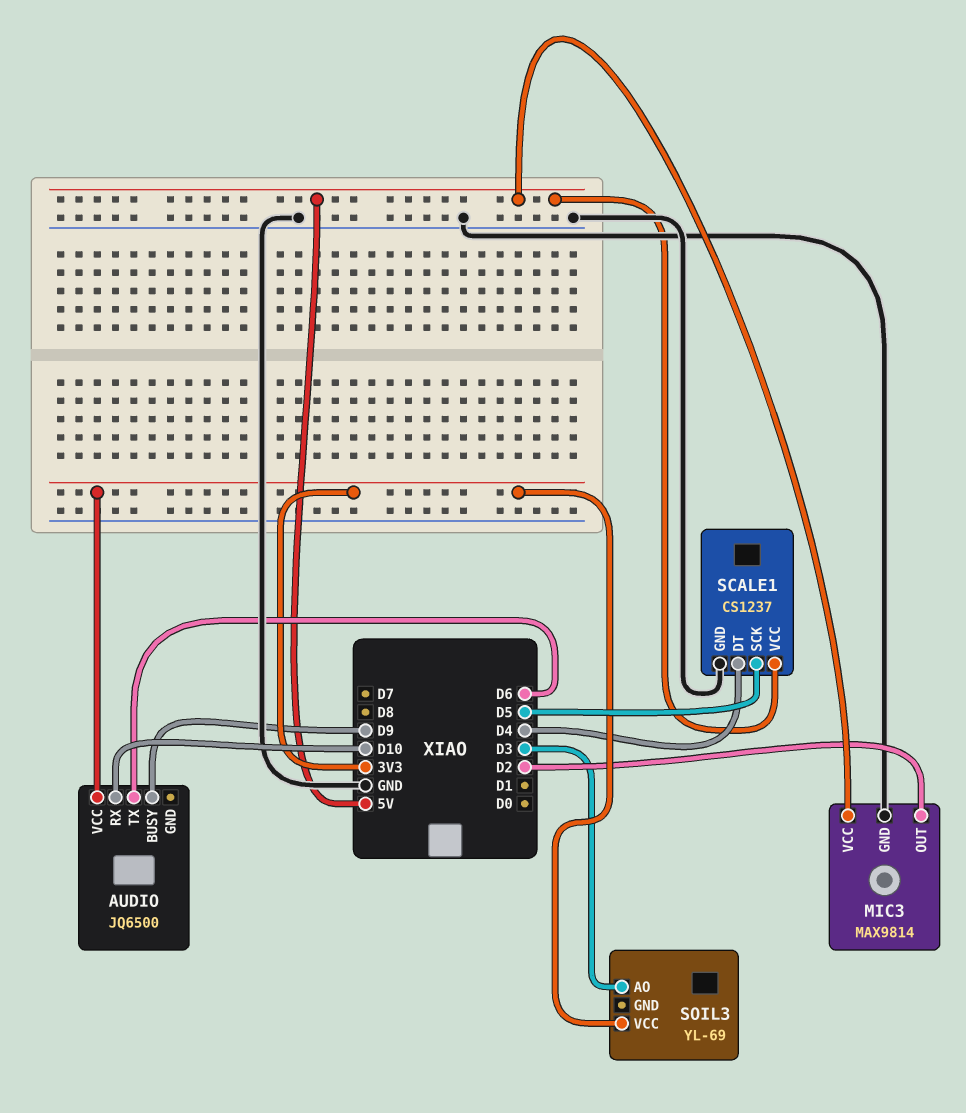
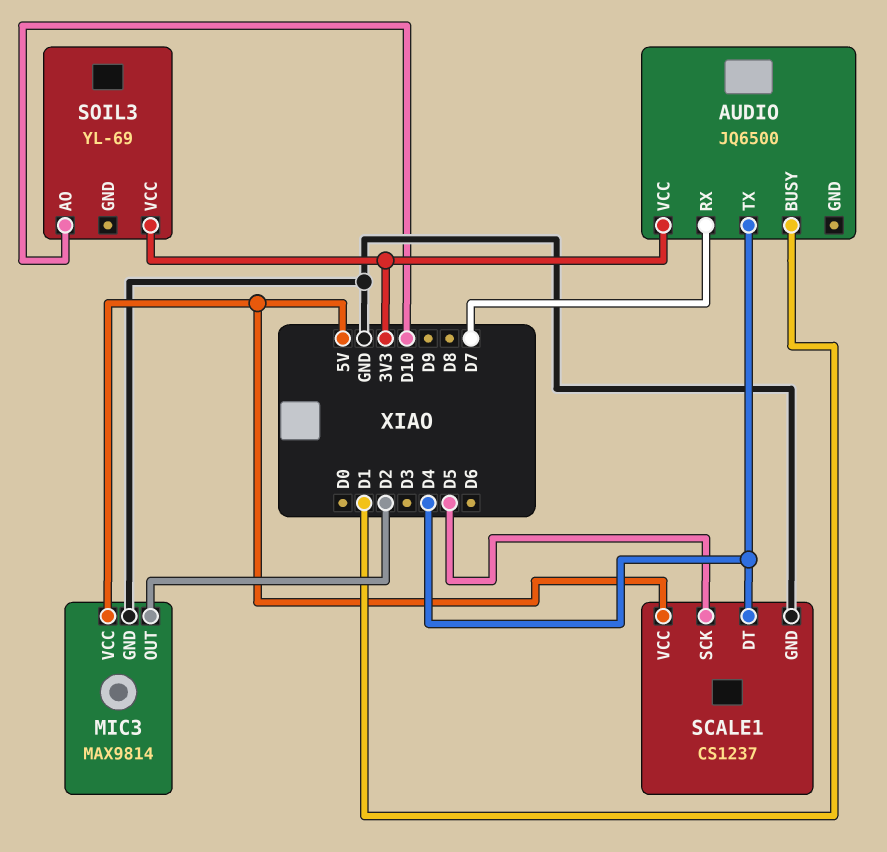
AUDIO pin BUSY: D9 -> D1
AUDIO pin RX: D10 -> D7
AUDIO pin TX: D6 -> D4
SOIL3 pin AO: D3 -> D10

